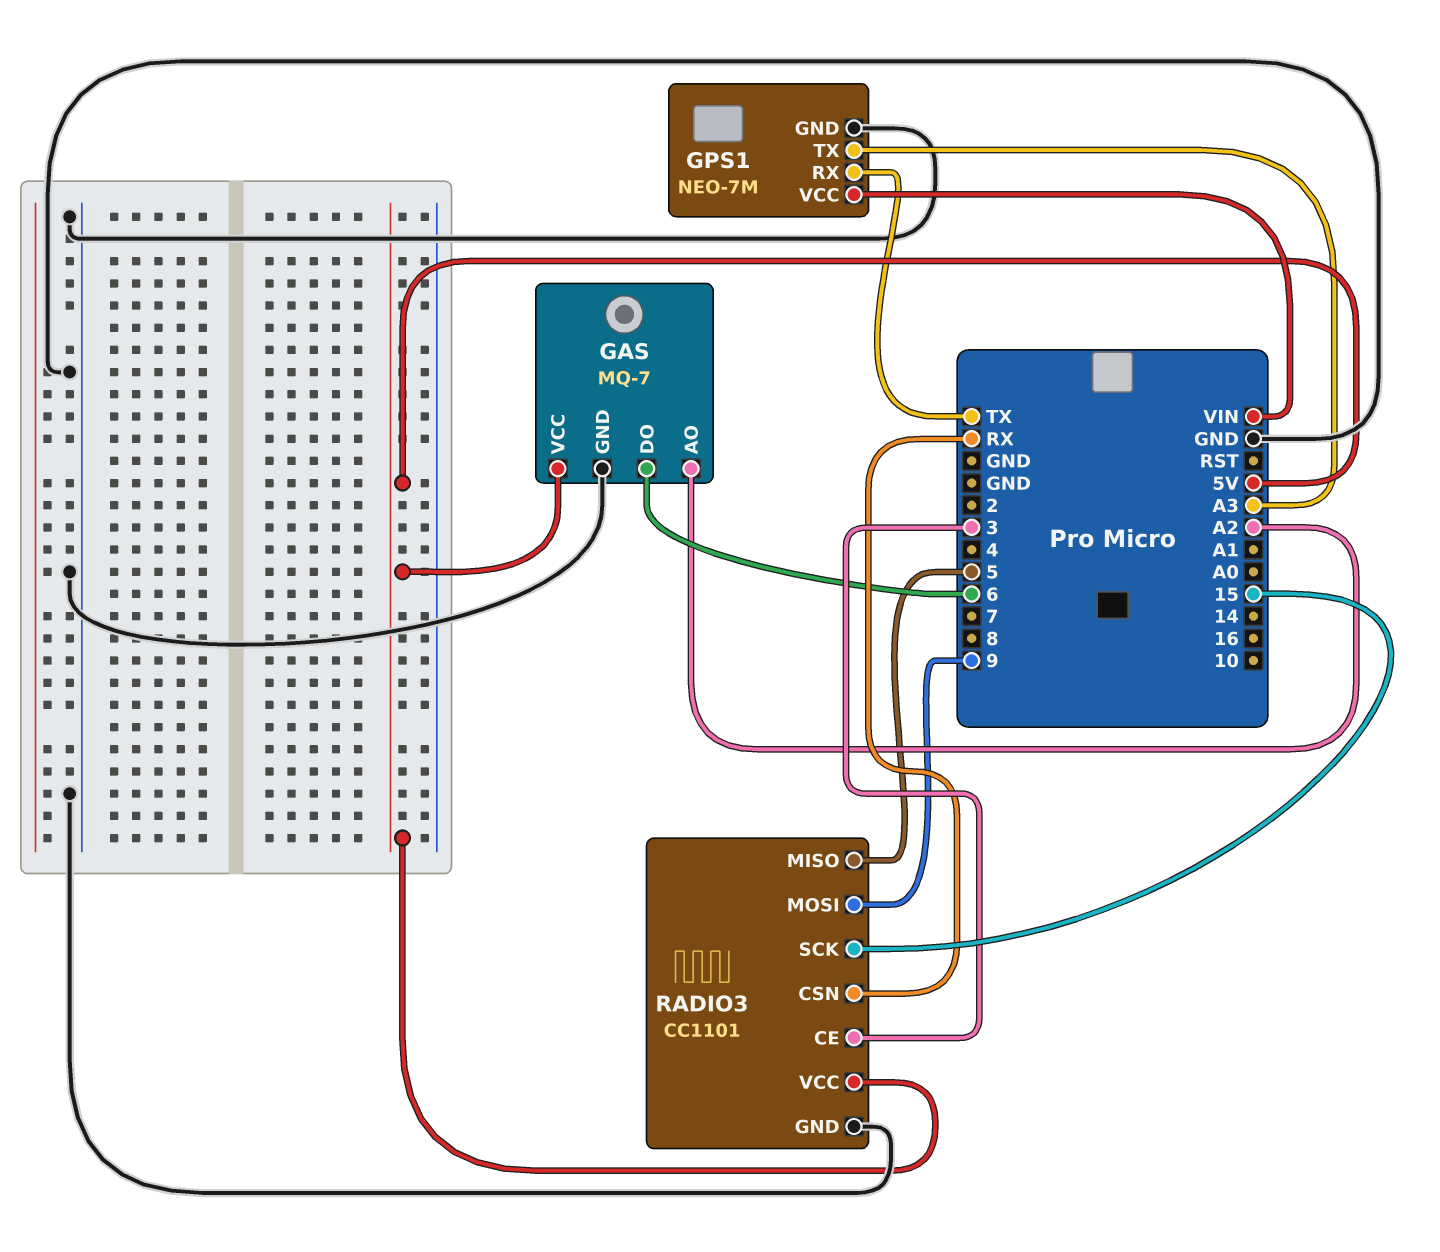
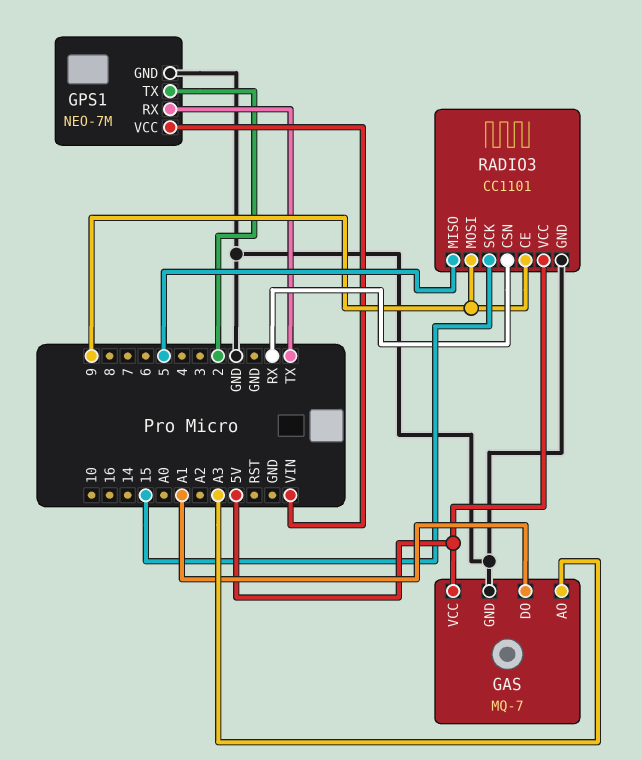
GAS pin AO: A2 -> A3
GAS pin DO: 6 -> A1
GPS1 pin TX: A3 -> 2
RADIO3 pin CE: 3 -> 9

